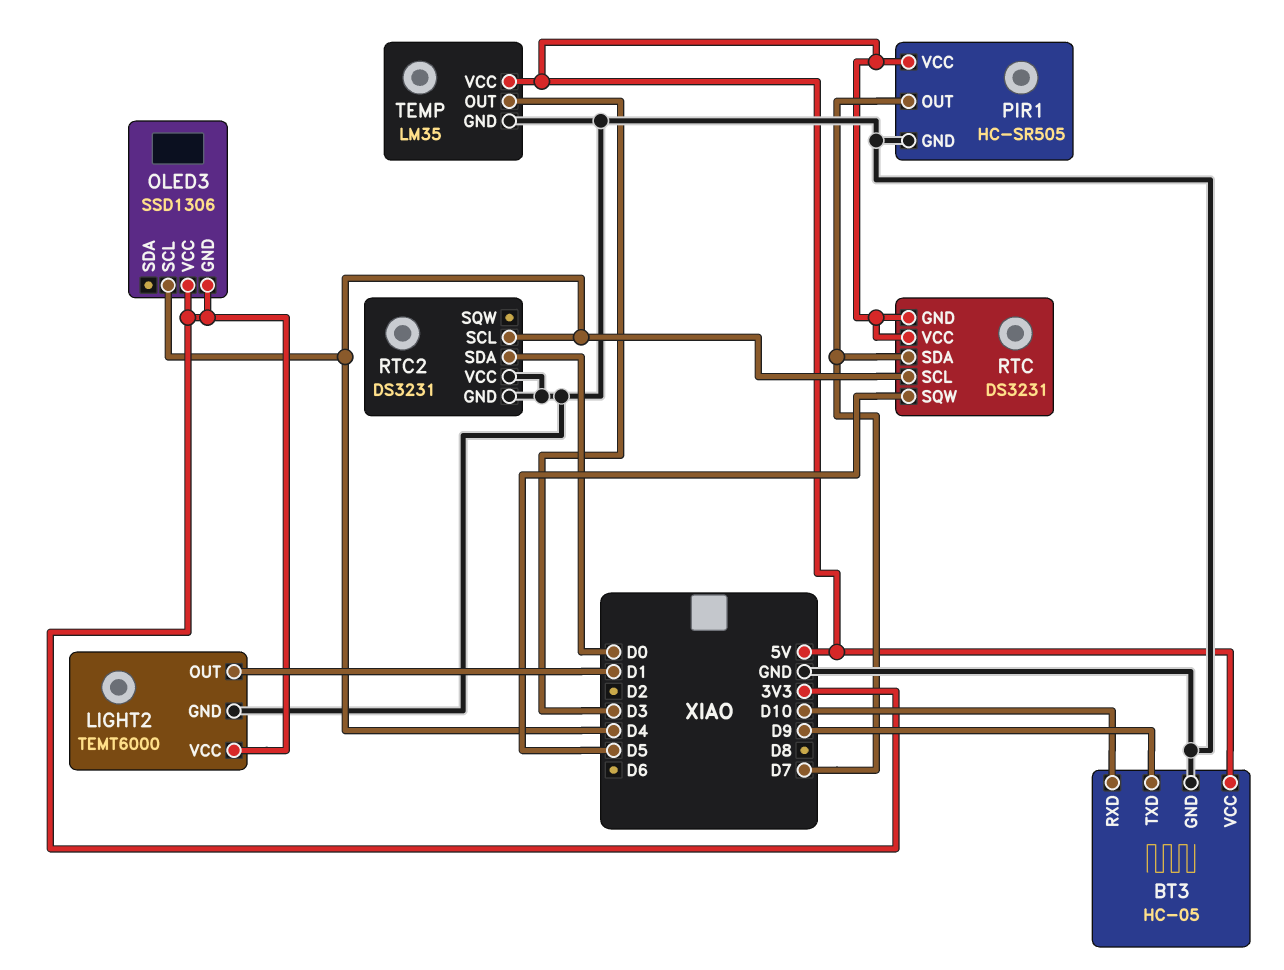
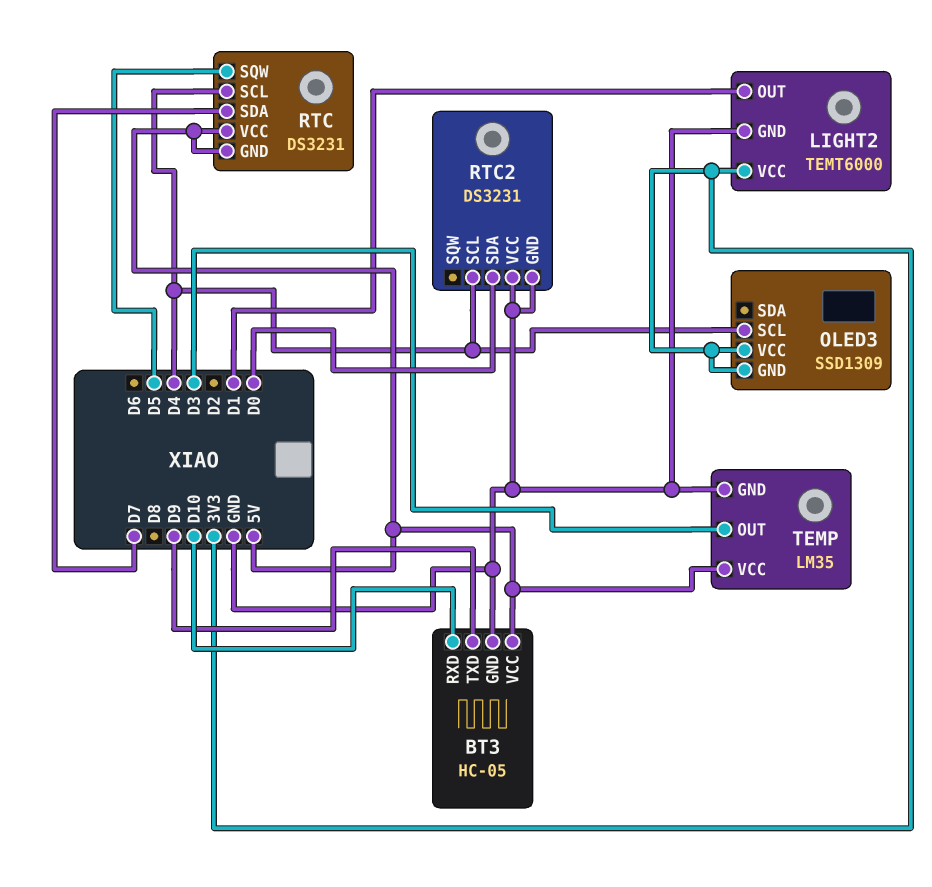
OLED3: SSD1306 -> SSD1309
PIR1: HC-SR505 -> none
PIR1 pin GND: GND -> none
PIR1 pin OUT: D7 -> none
PIR1 pin VCC: 5V -> none

